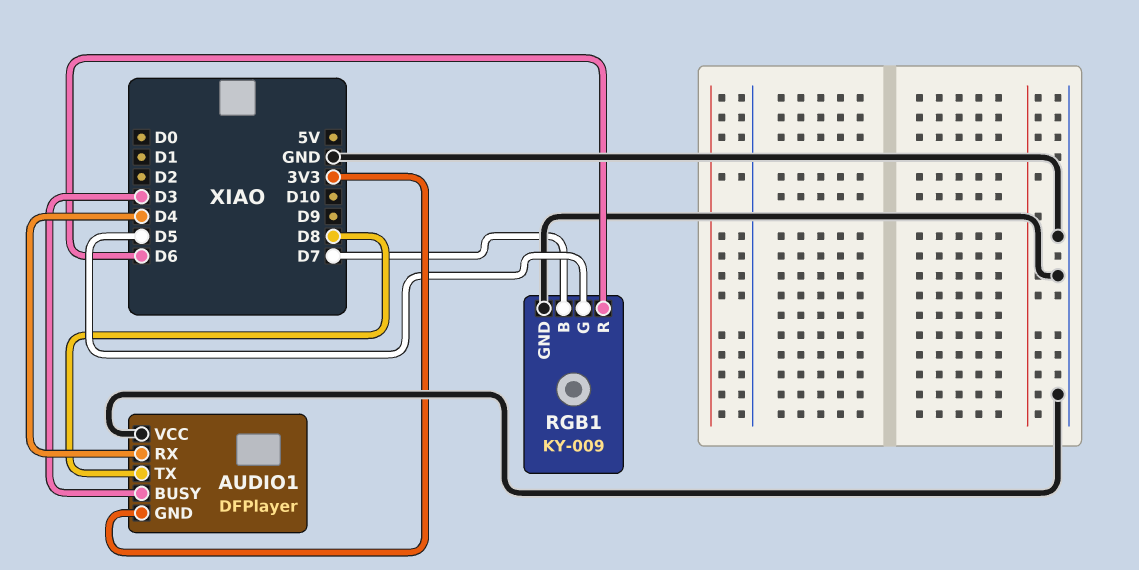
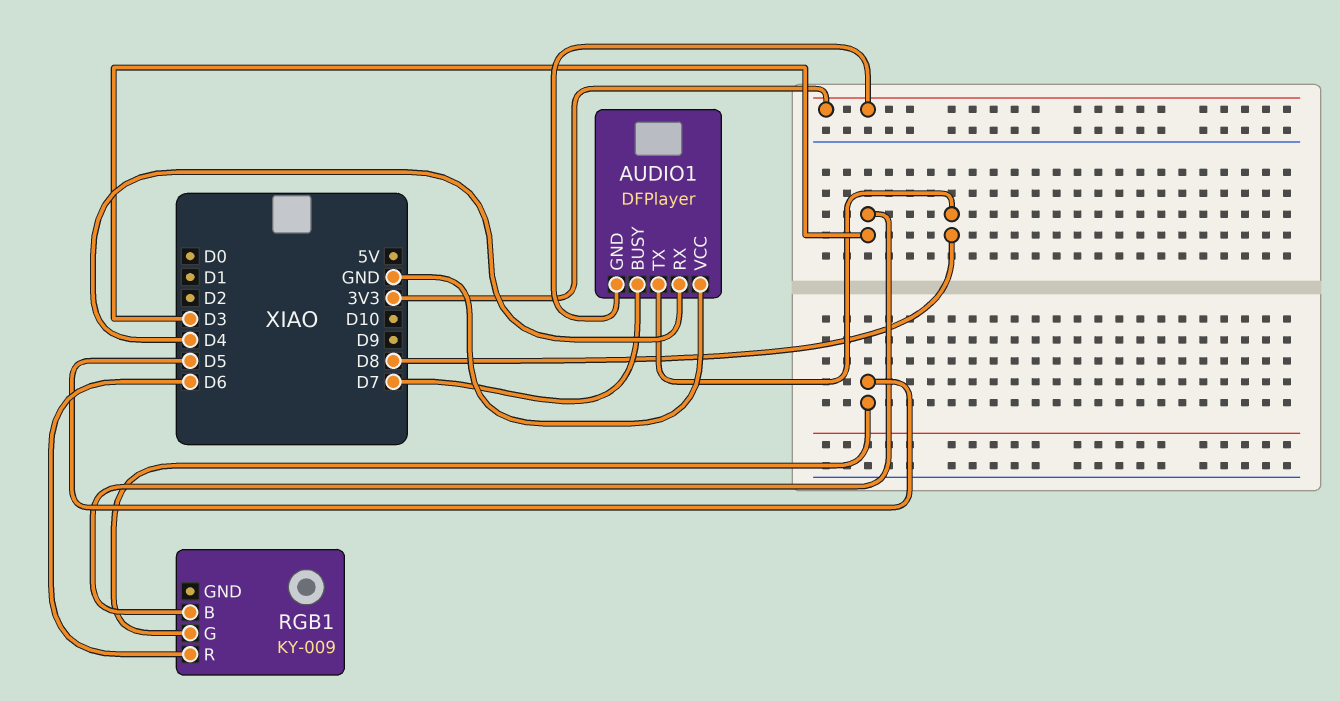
AUDIO1 pin BUSY: D3 -> D7
RGB1 pin B: D7 -> D3
RGB1 pin GND: GND -> none

